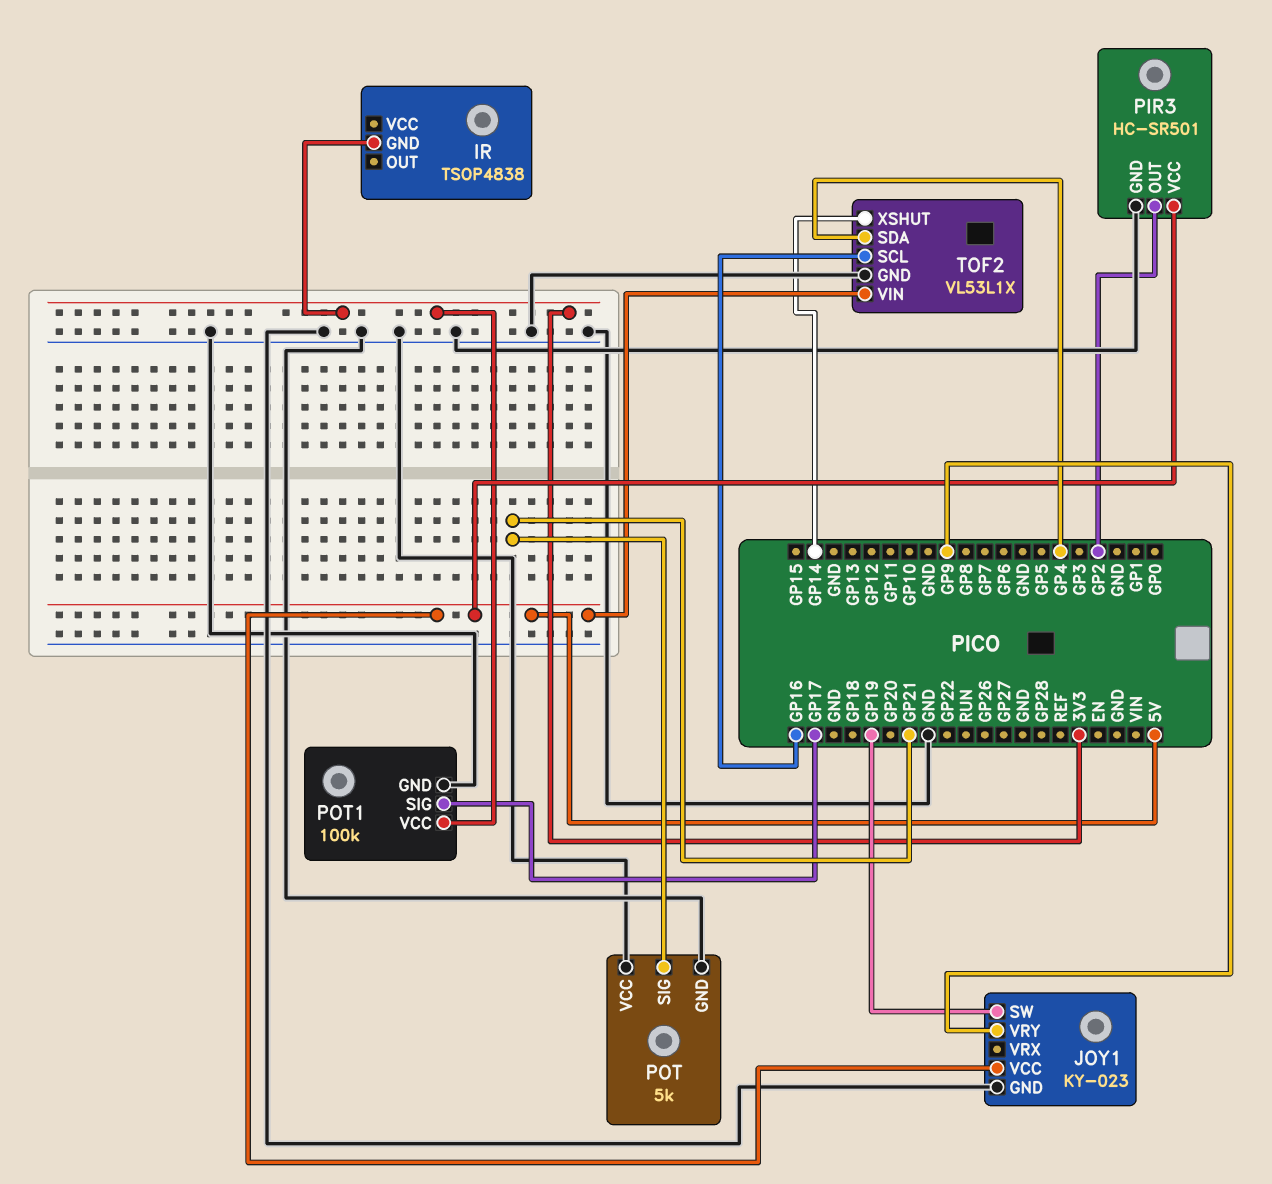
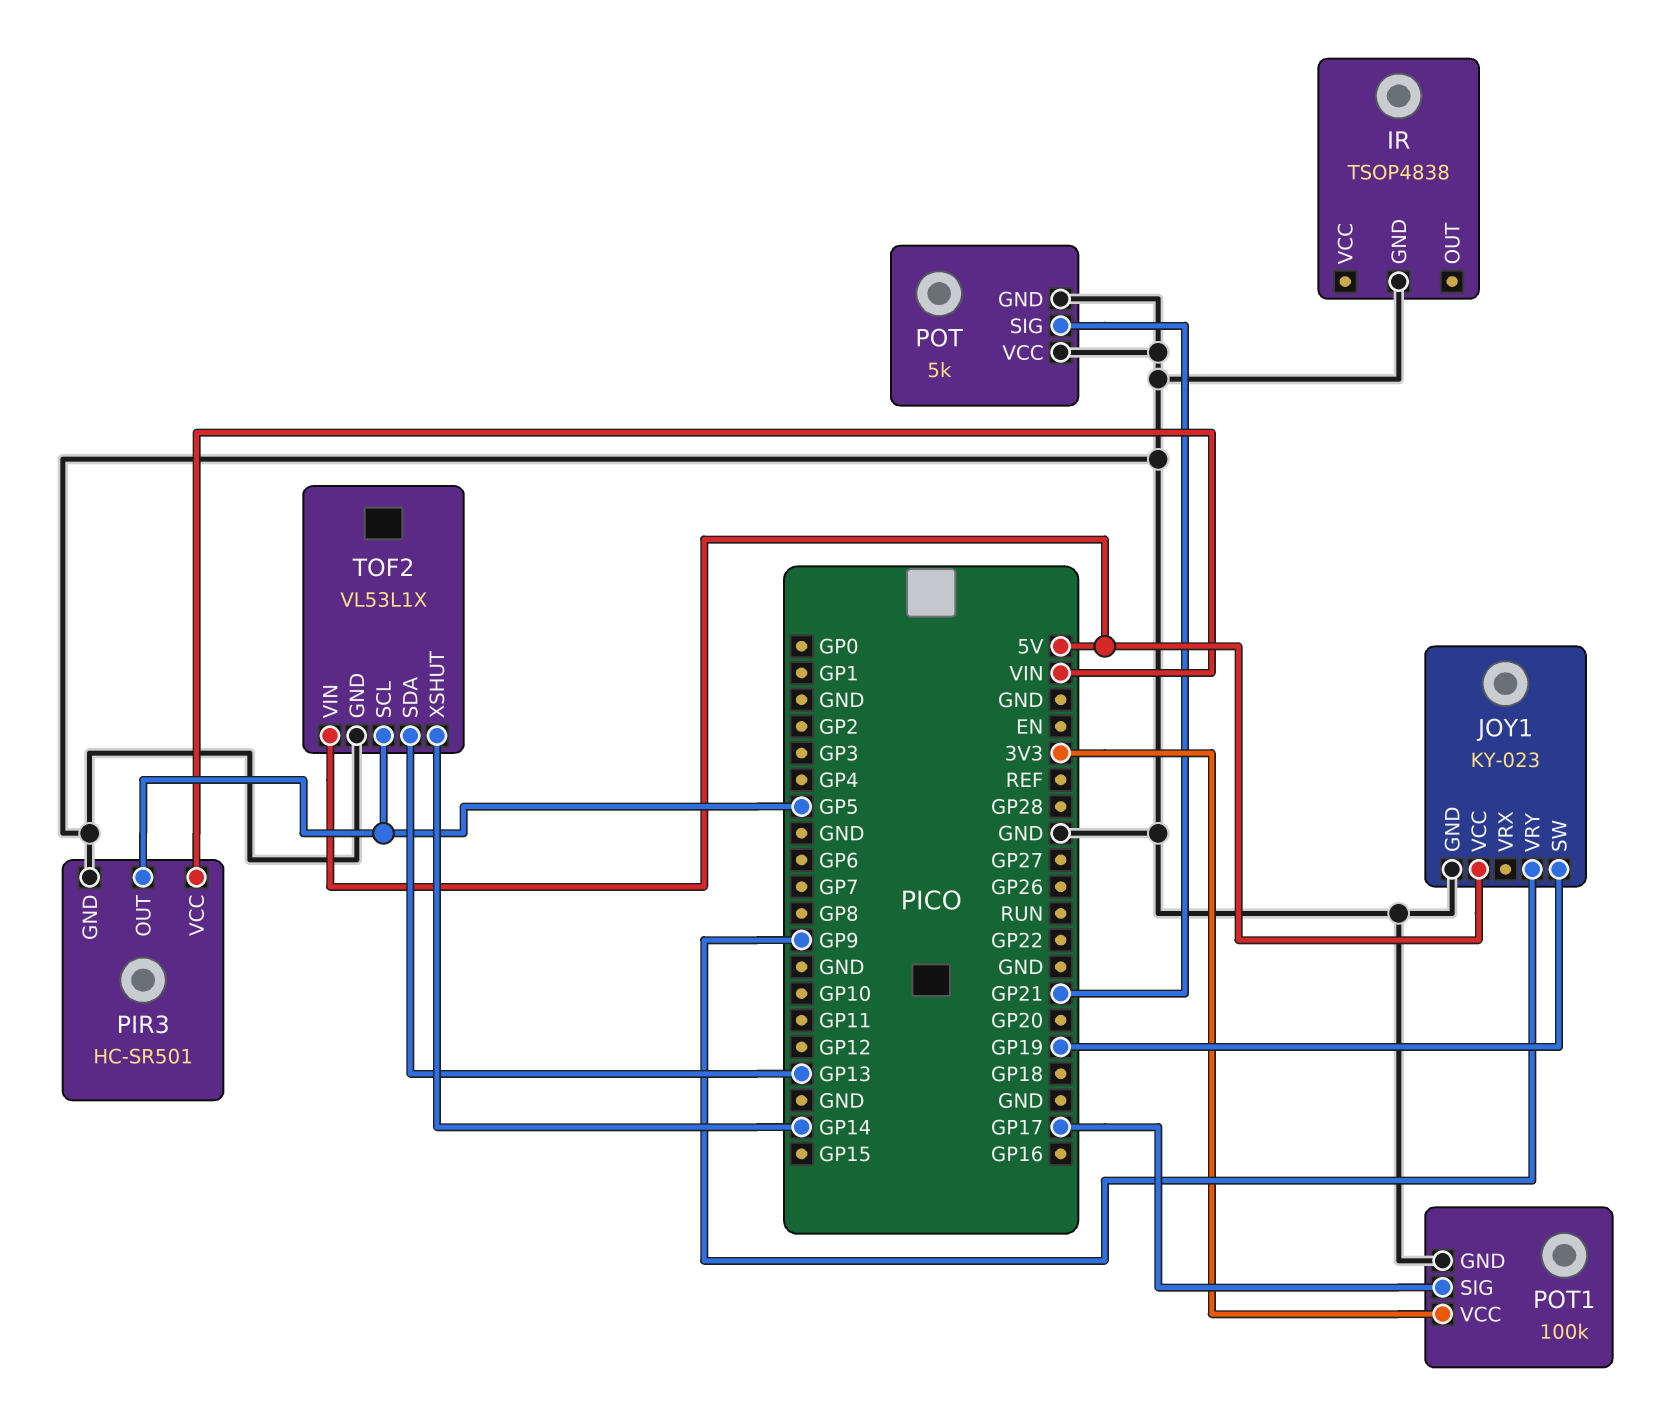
IR pin GND: 3V3 -> GND
PIR3 pin OUT: GP2 -> GP5
PIR3 pin VCC: 5V -> VIN
TOF2 pin SCL: GP16 -> GP5
TOF2 pin SDA: GP4 -> GP13

